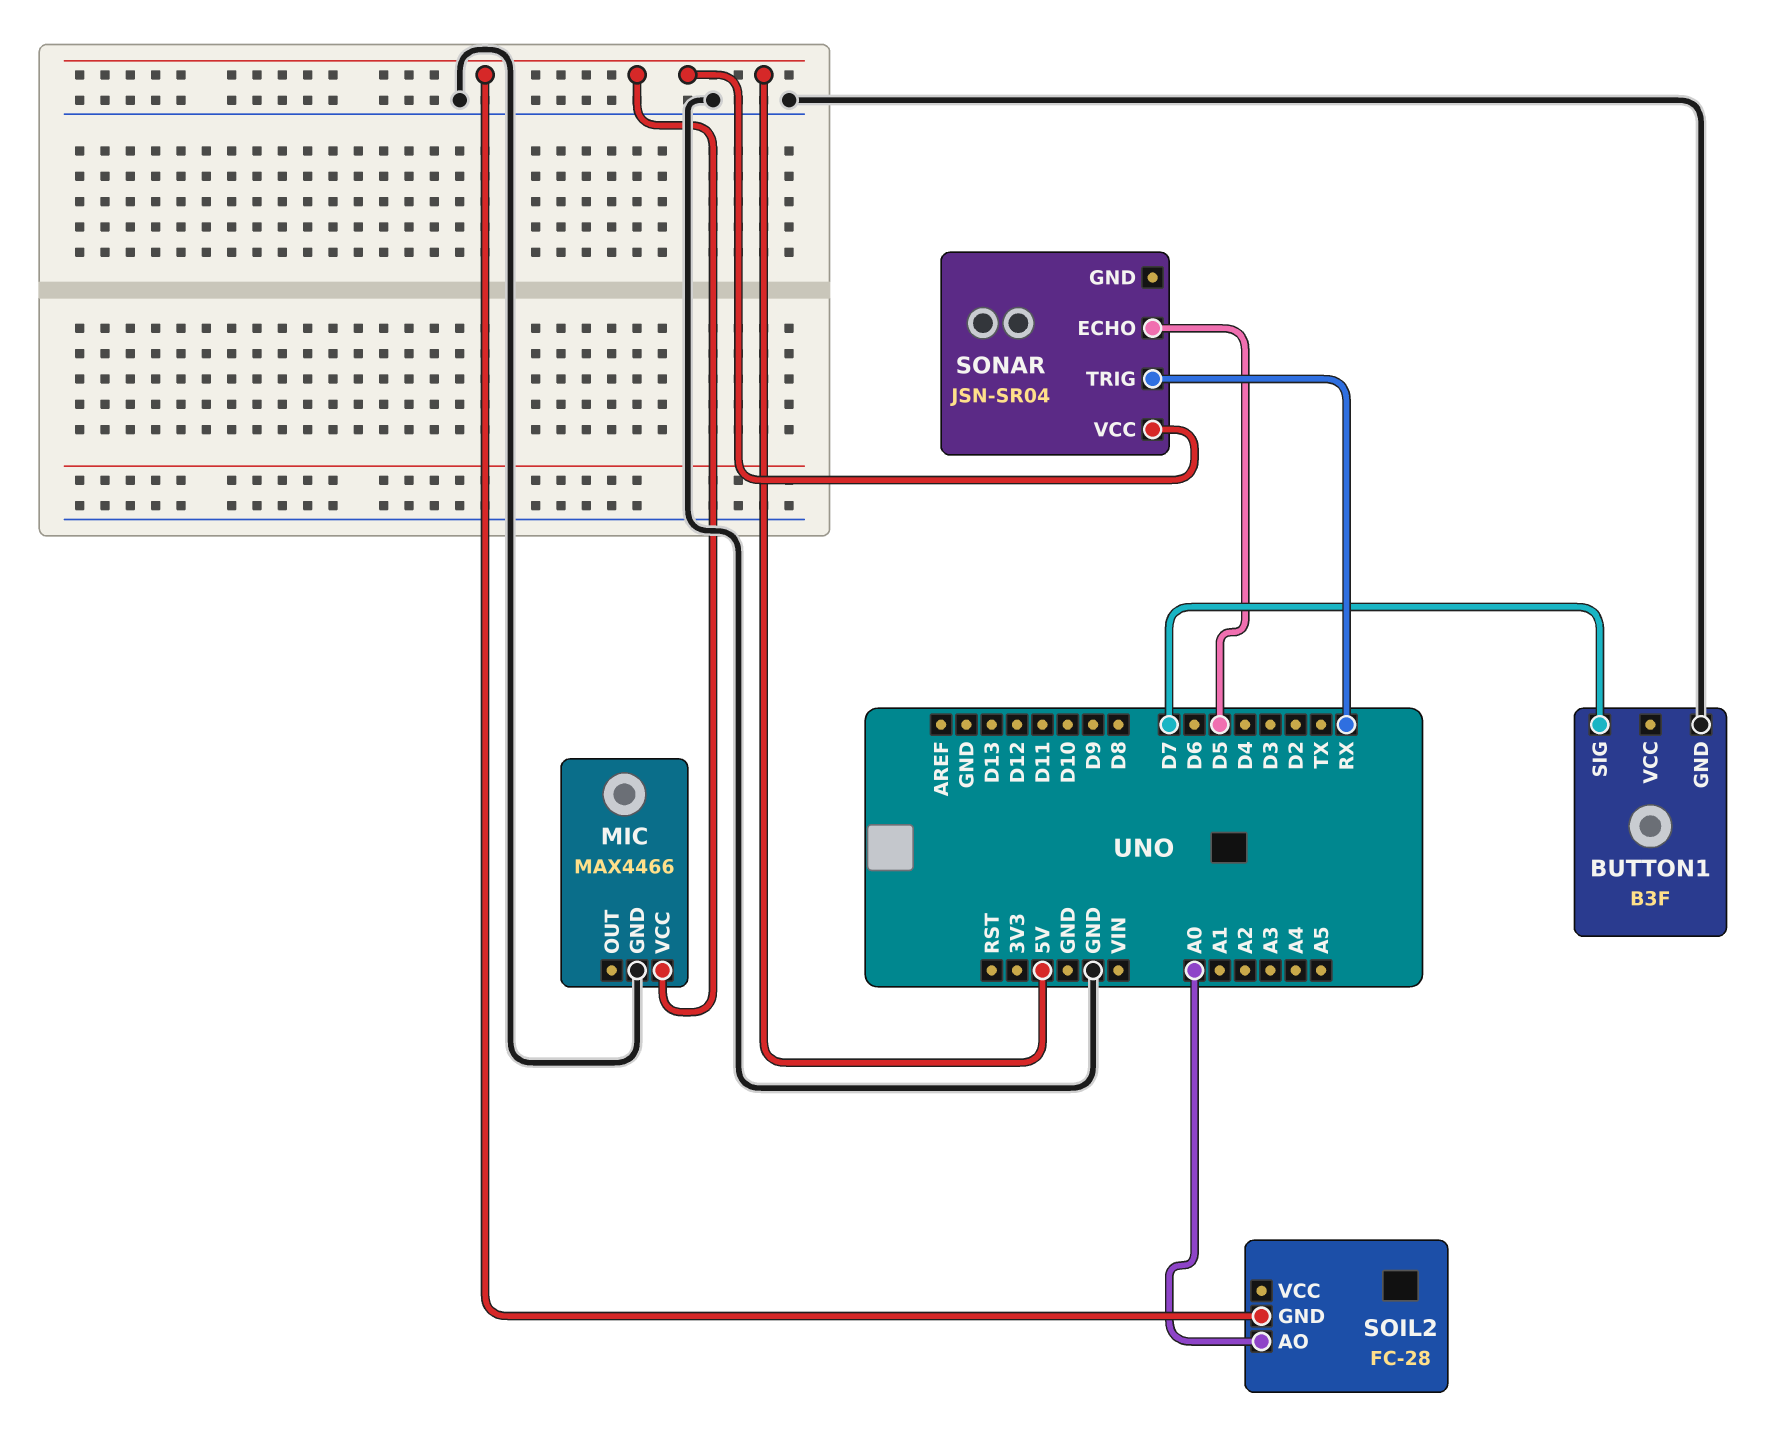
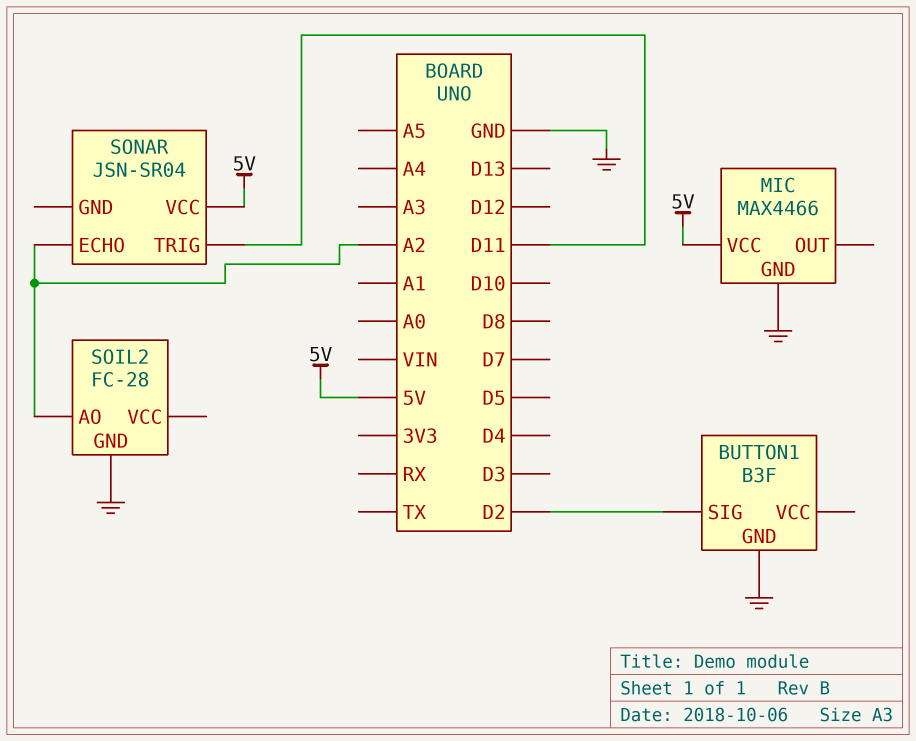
BUTTON1 pin SIG: D7 -> D2
SOIL2 pin AO: A0 -> A2
SOIL2 pin GND: 5V -> GND
SONAR pin ECHO: D5 -> A2
SONAR pin TRIG: RX -> D11

